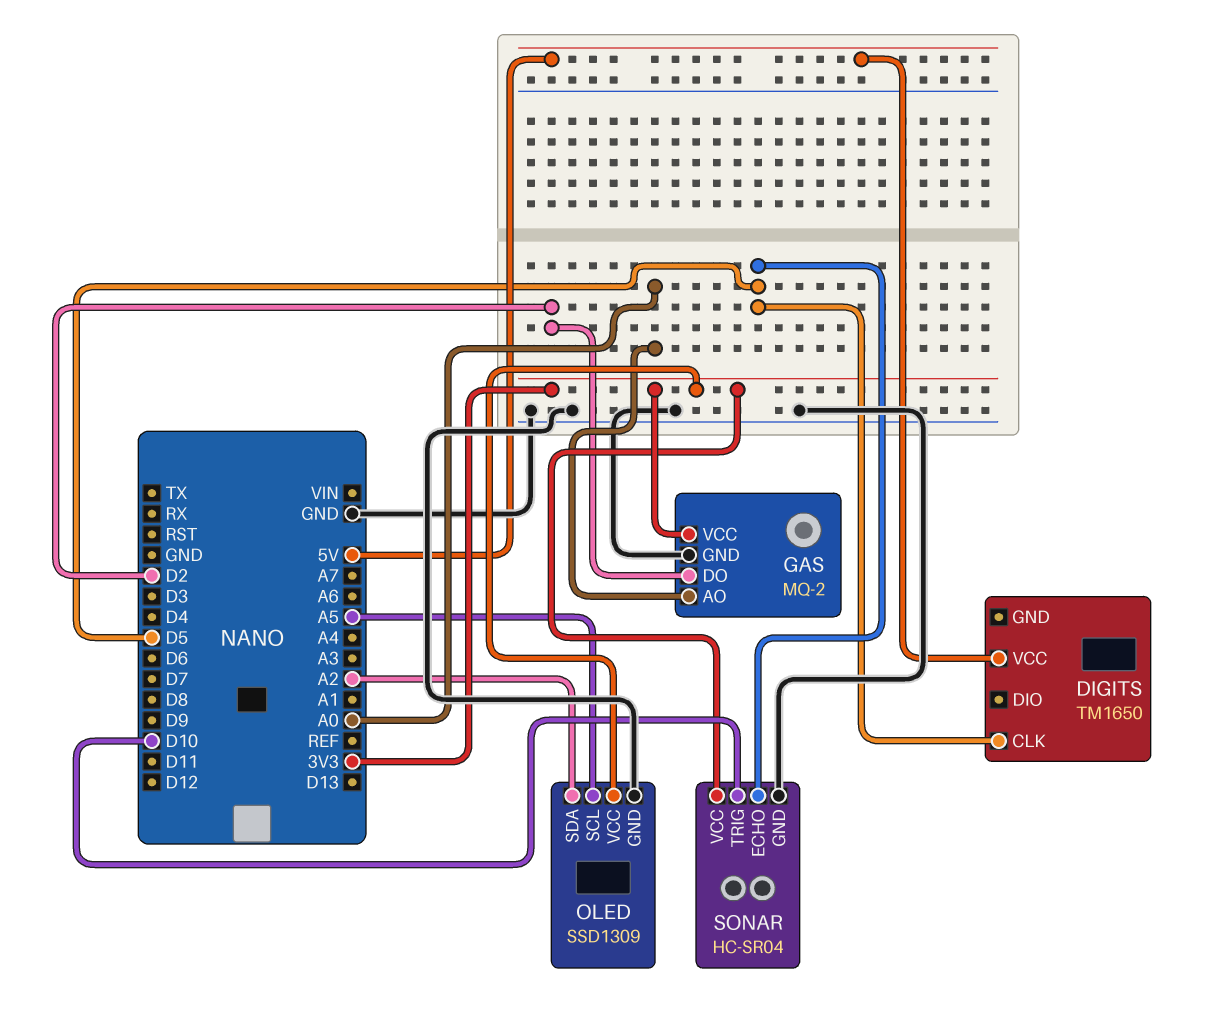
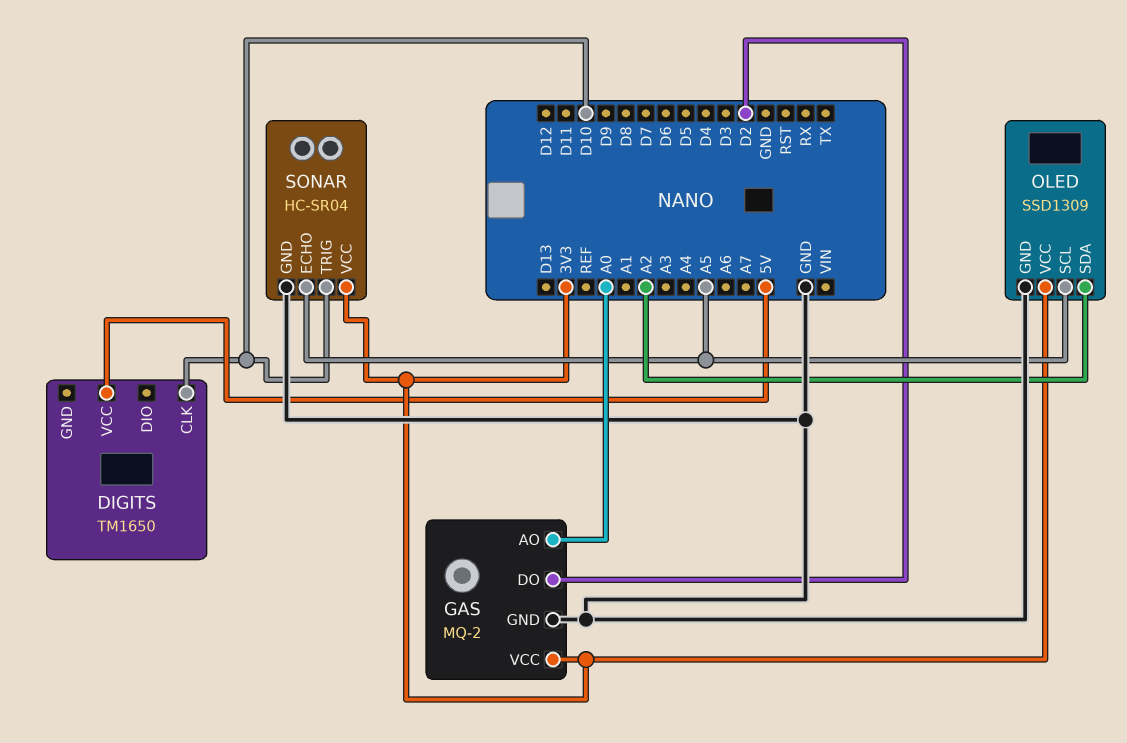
DIGITS pin CLK: D5 -> D10
SONAR pin ECHO: D5 -> A5

